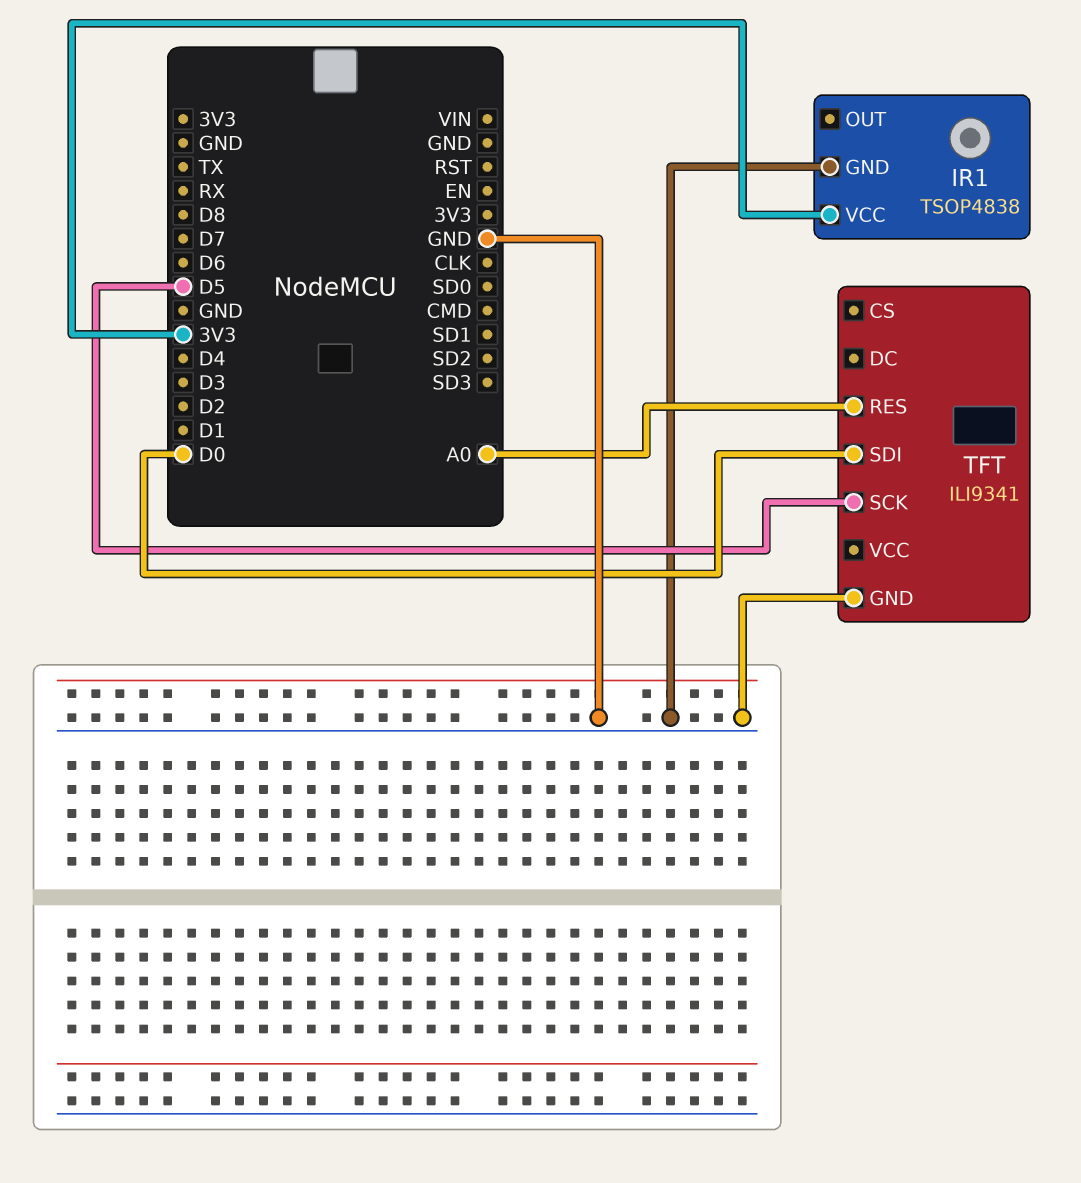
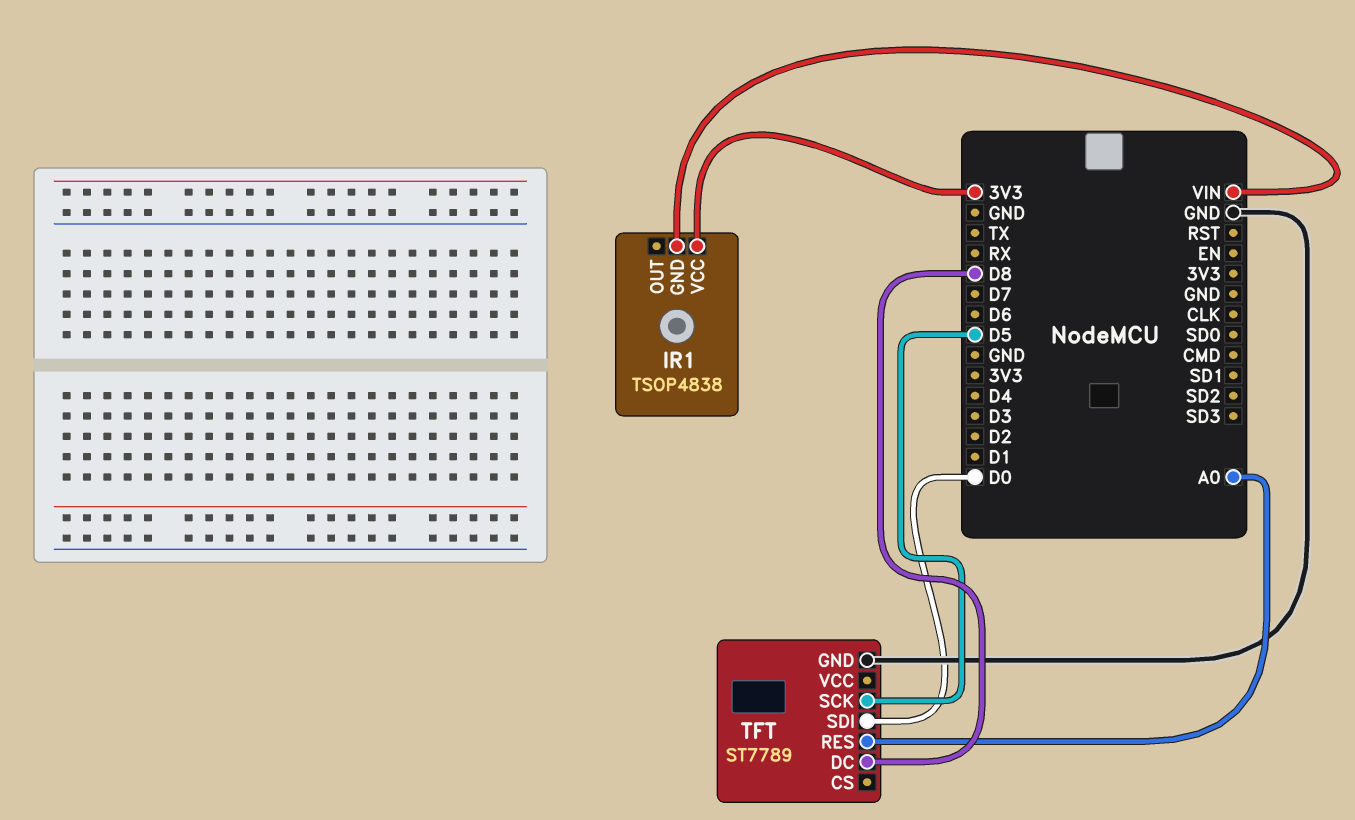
IR1 pin GND: GND -> VIN
TFT: ILI9341 -> ST7789
TFT pin DC: none -> D8

